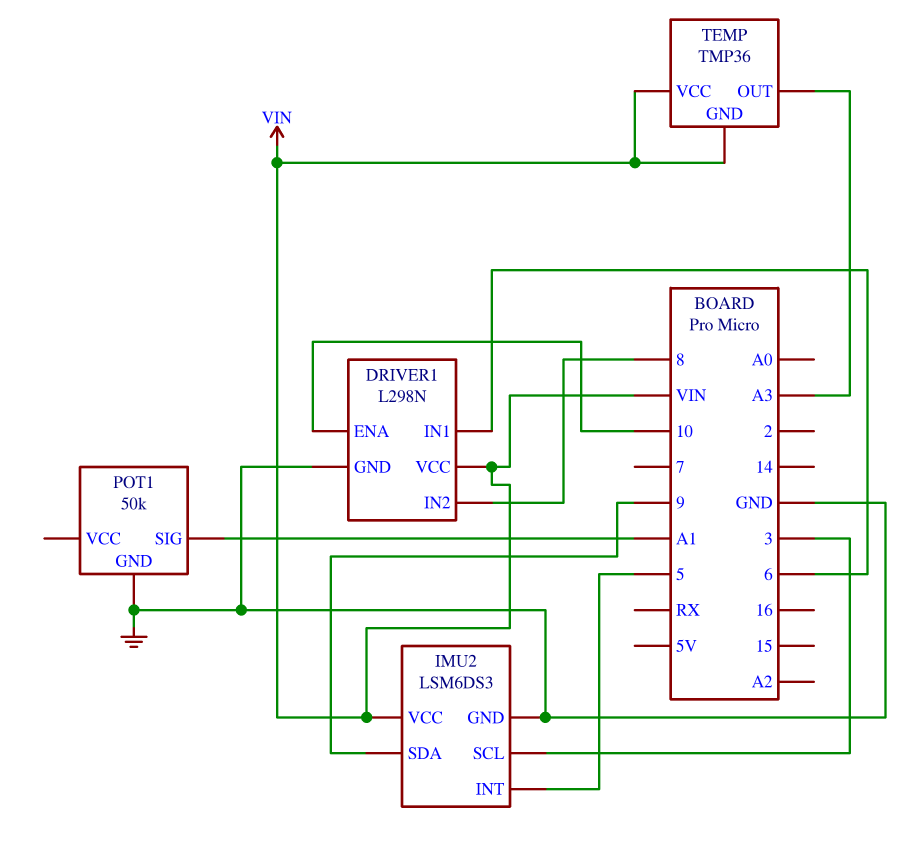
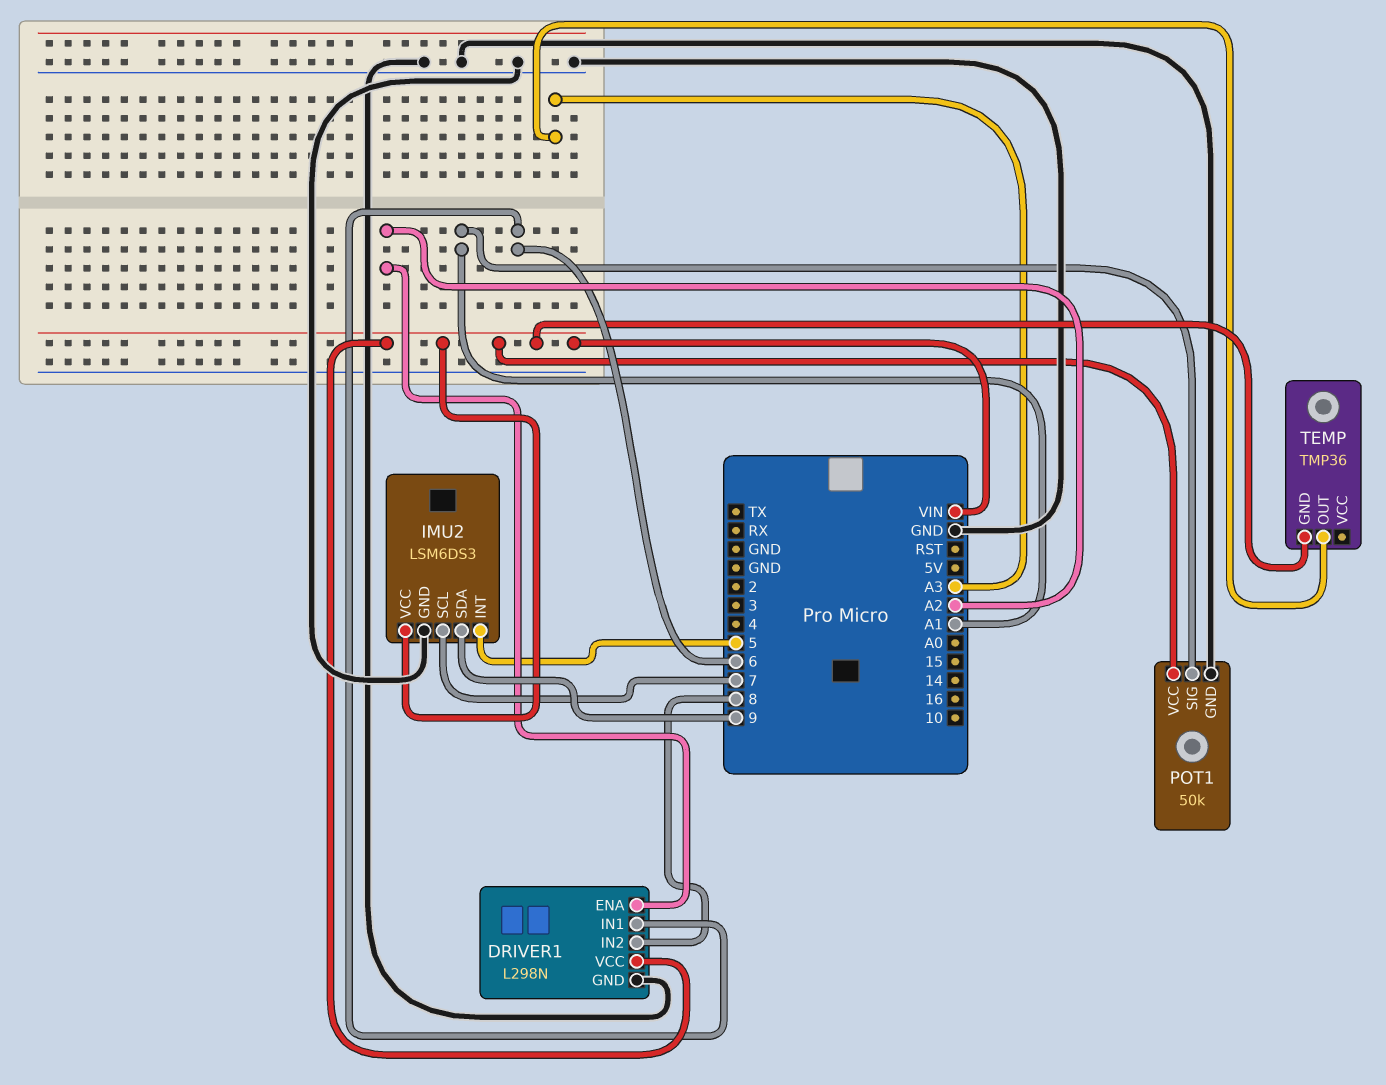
DRIVER1 pin ENA: 10 -> A2
IMU2 pin SCL: 3 -> 7
POT1 pin VCC: none -> VIN
TEMP pin VCC: VIN -> none

